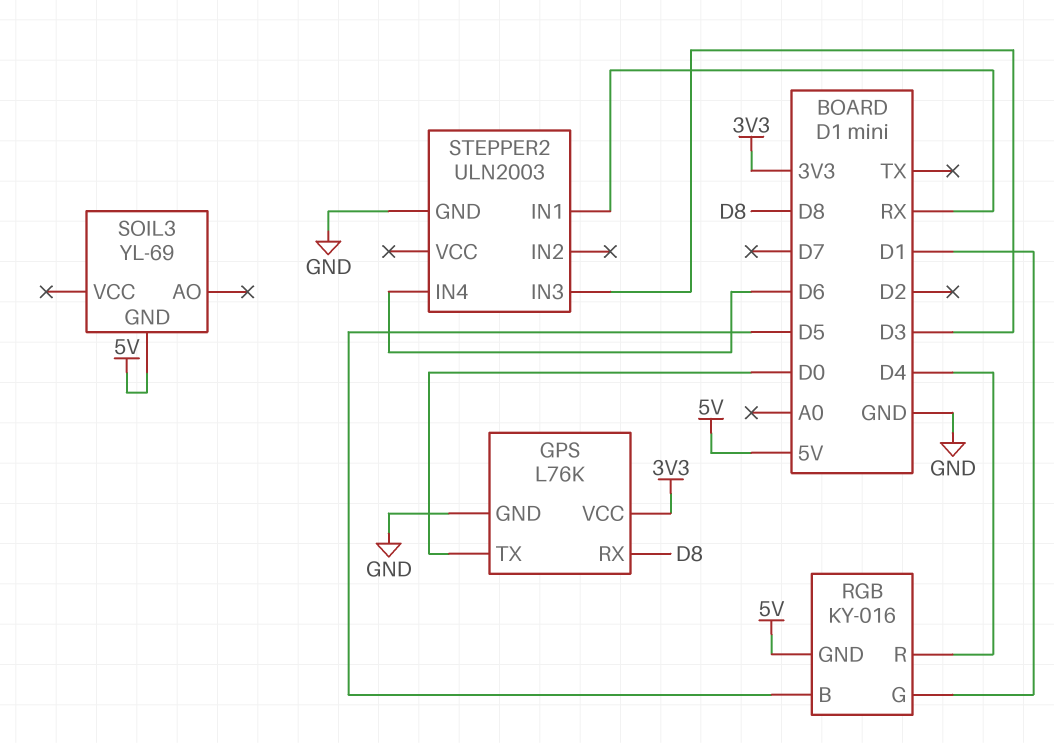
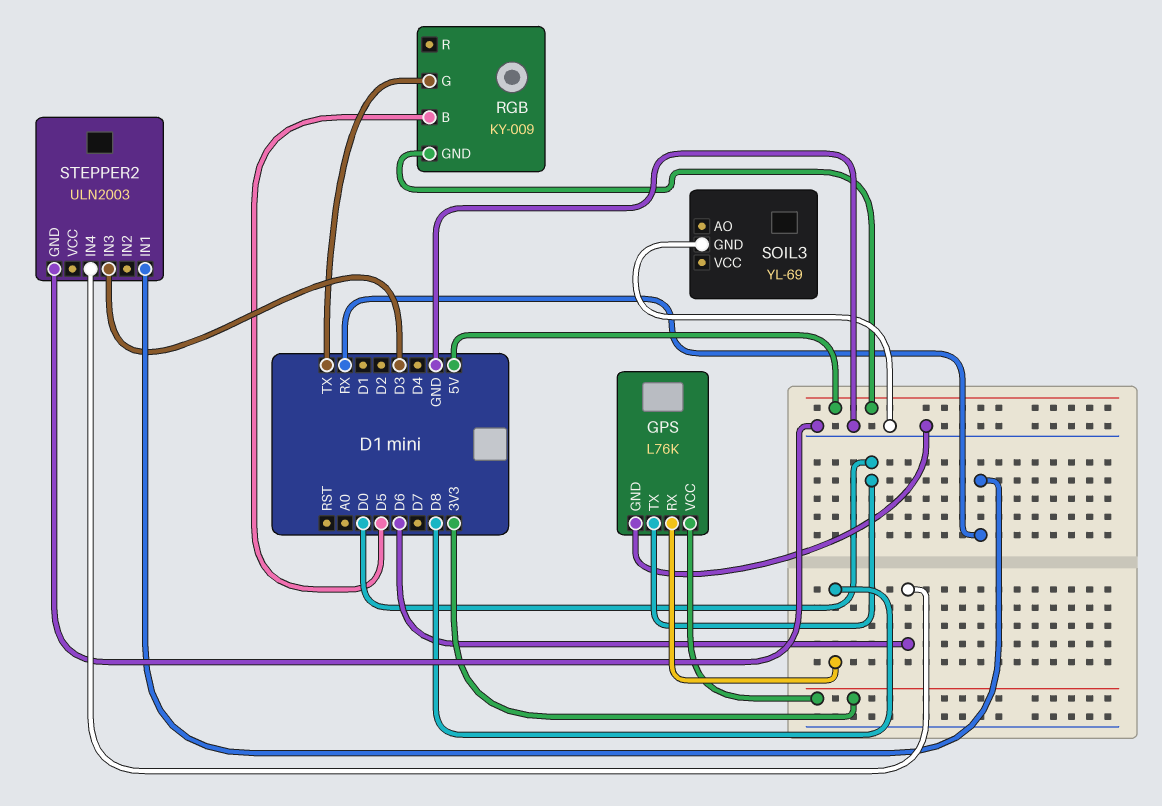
RGB: KY-016 -> KY-009
RGB pin G: D1 -> TX
RGB pin R: D4 -> none
SOIL3 pin GND: 5V -> GND

